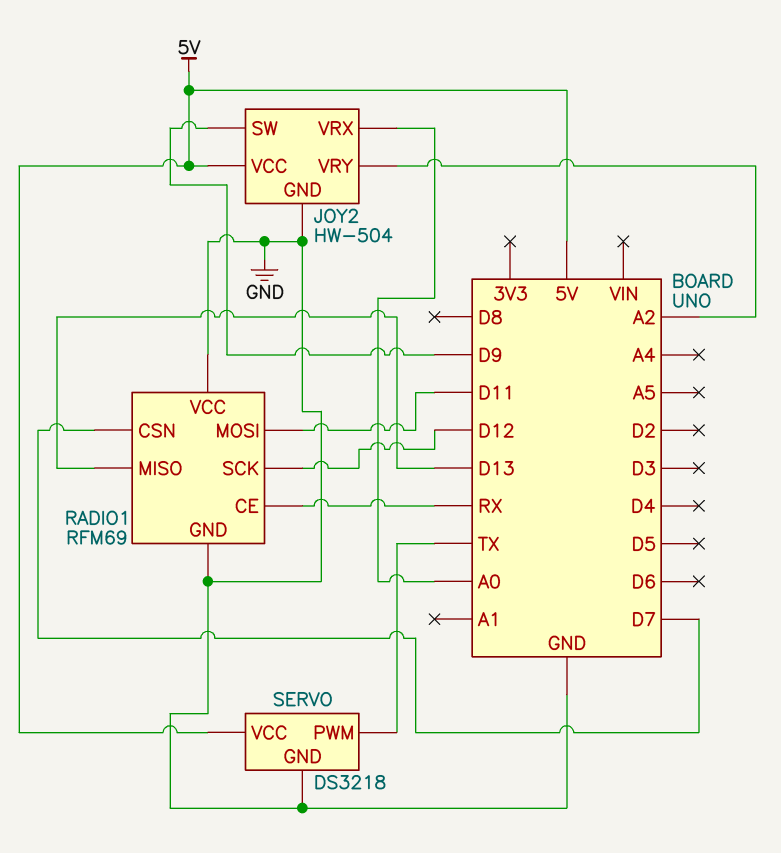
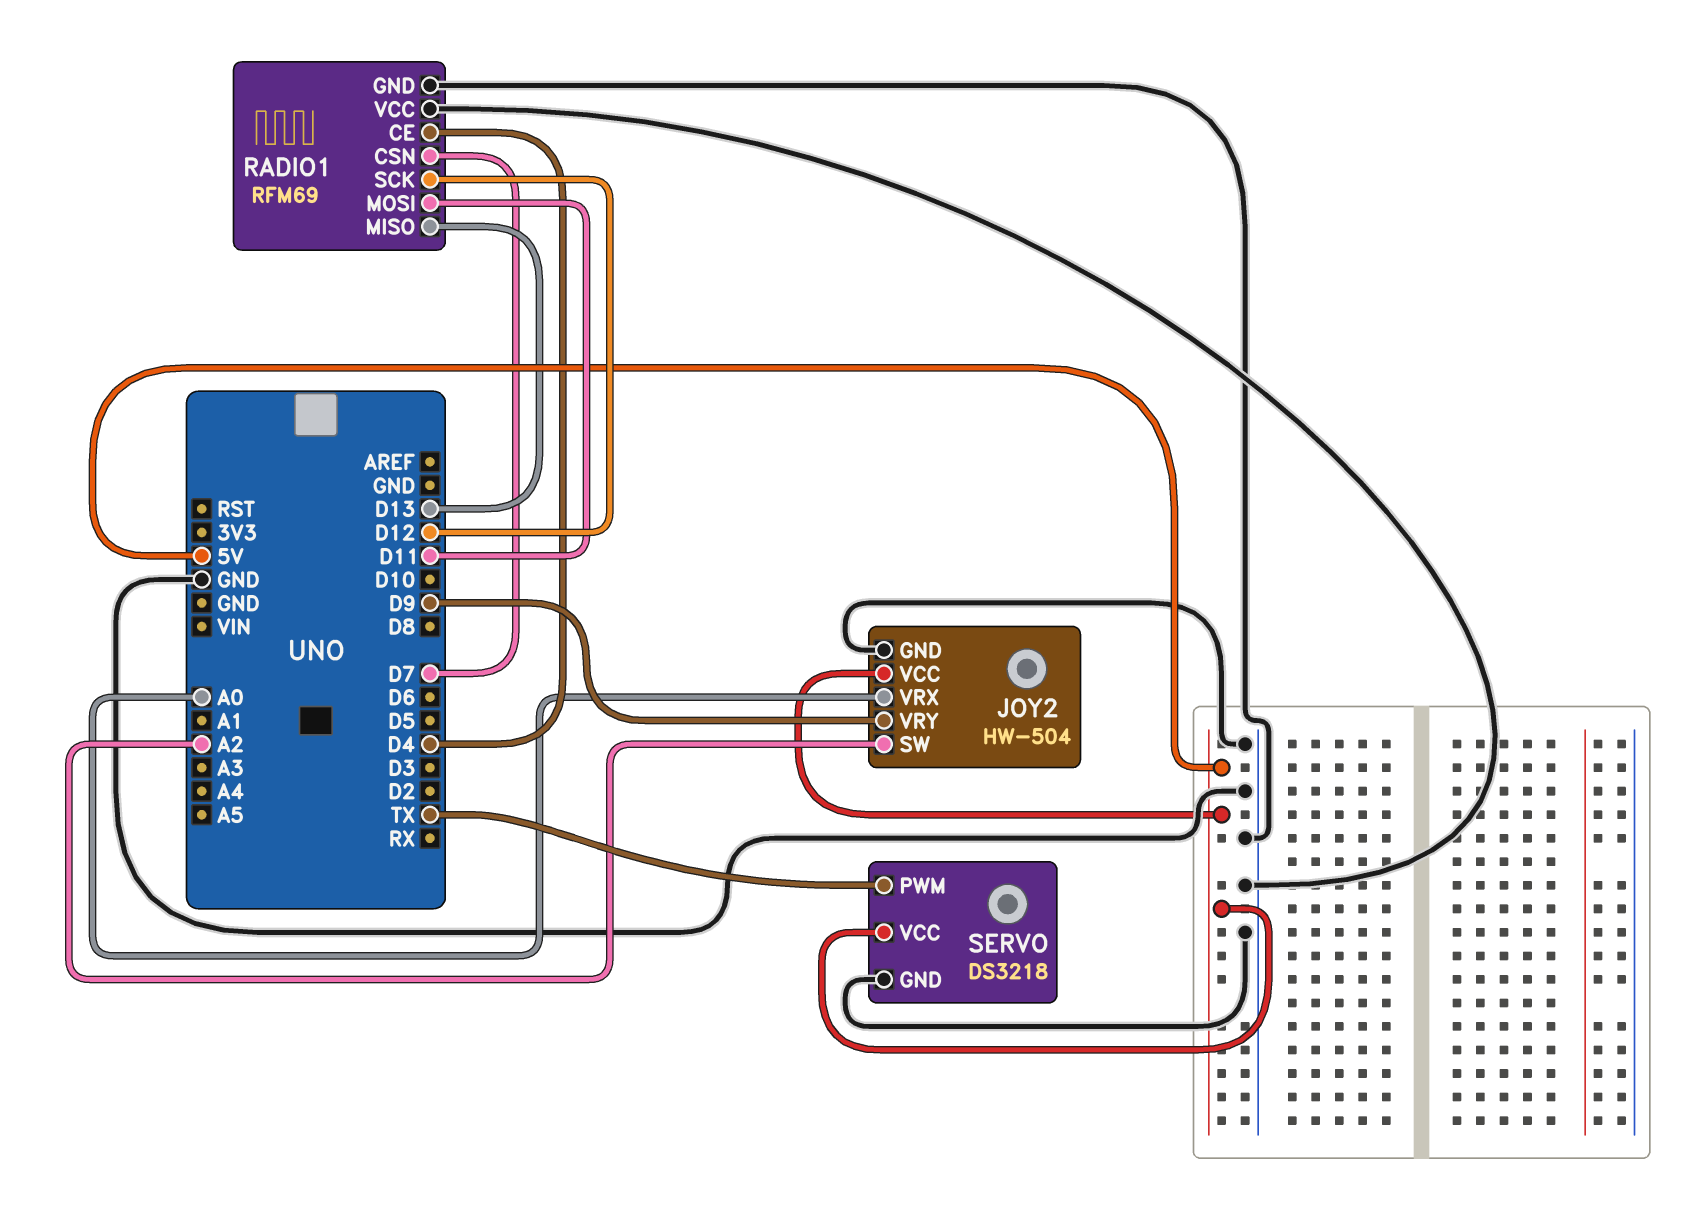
JOY2 pin SW: D9 -> A2
JOY2 pin VRY: A2 -> D9
RADIO1 pin CE: RX -> D4

